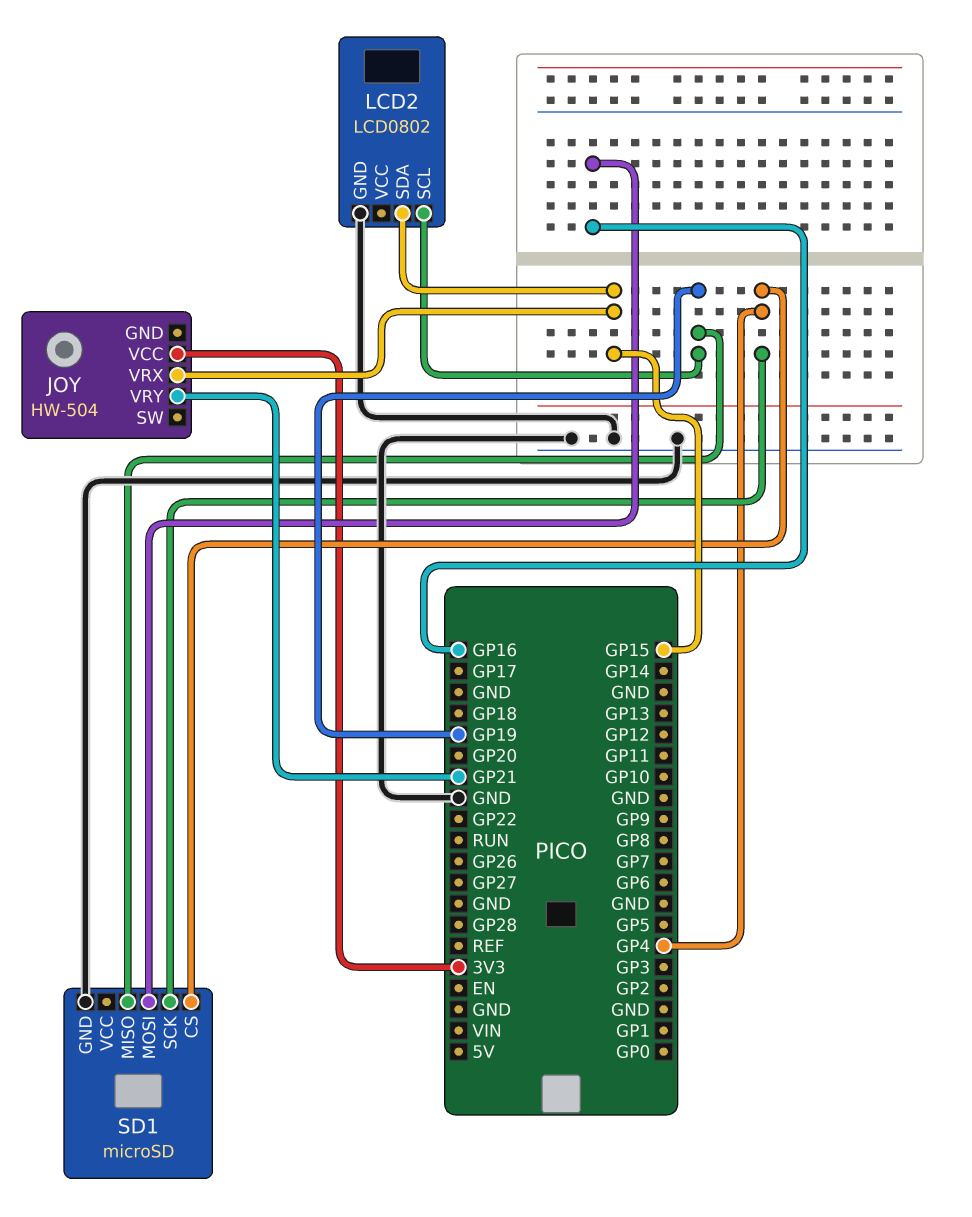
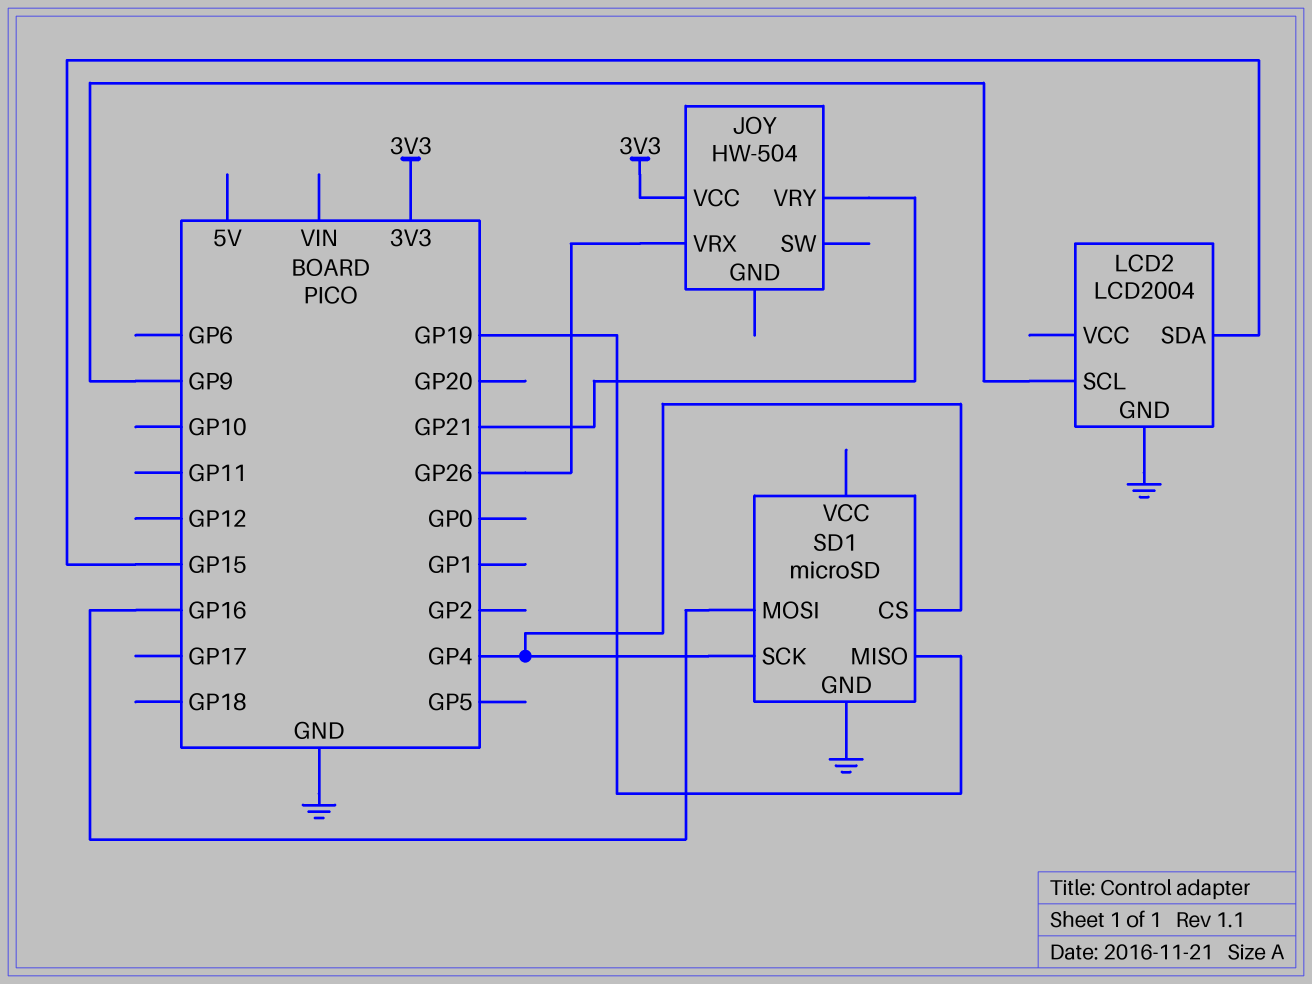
JOY pin VRX: GP15 -> GP26
LCD2: LCD0802 -> LCD2004
LCD2 pin SCL: GP19 -> GP9

